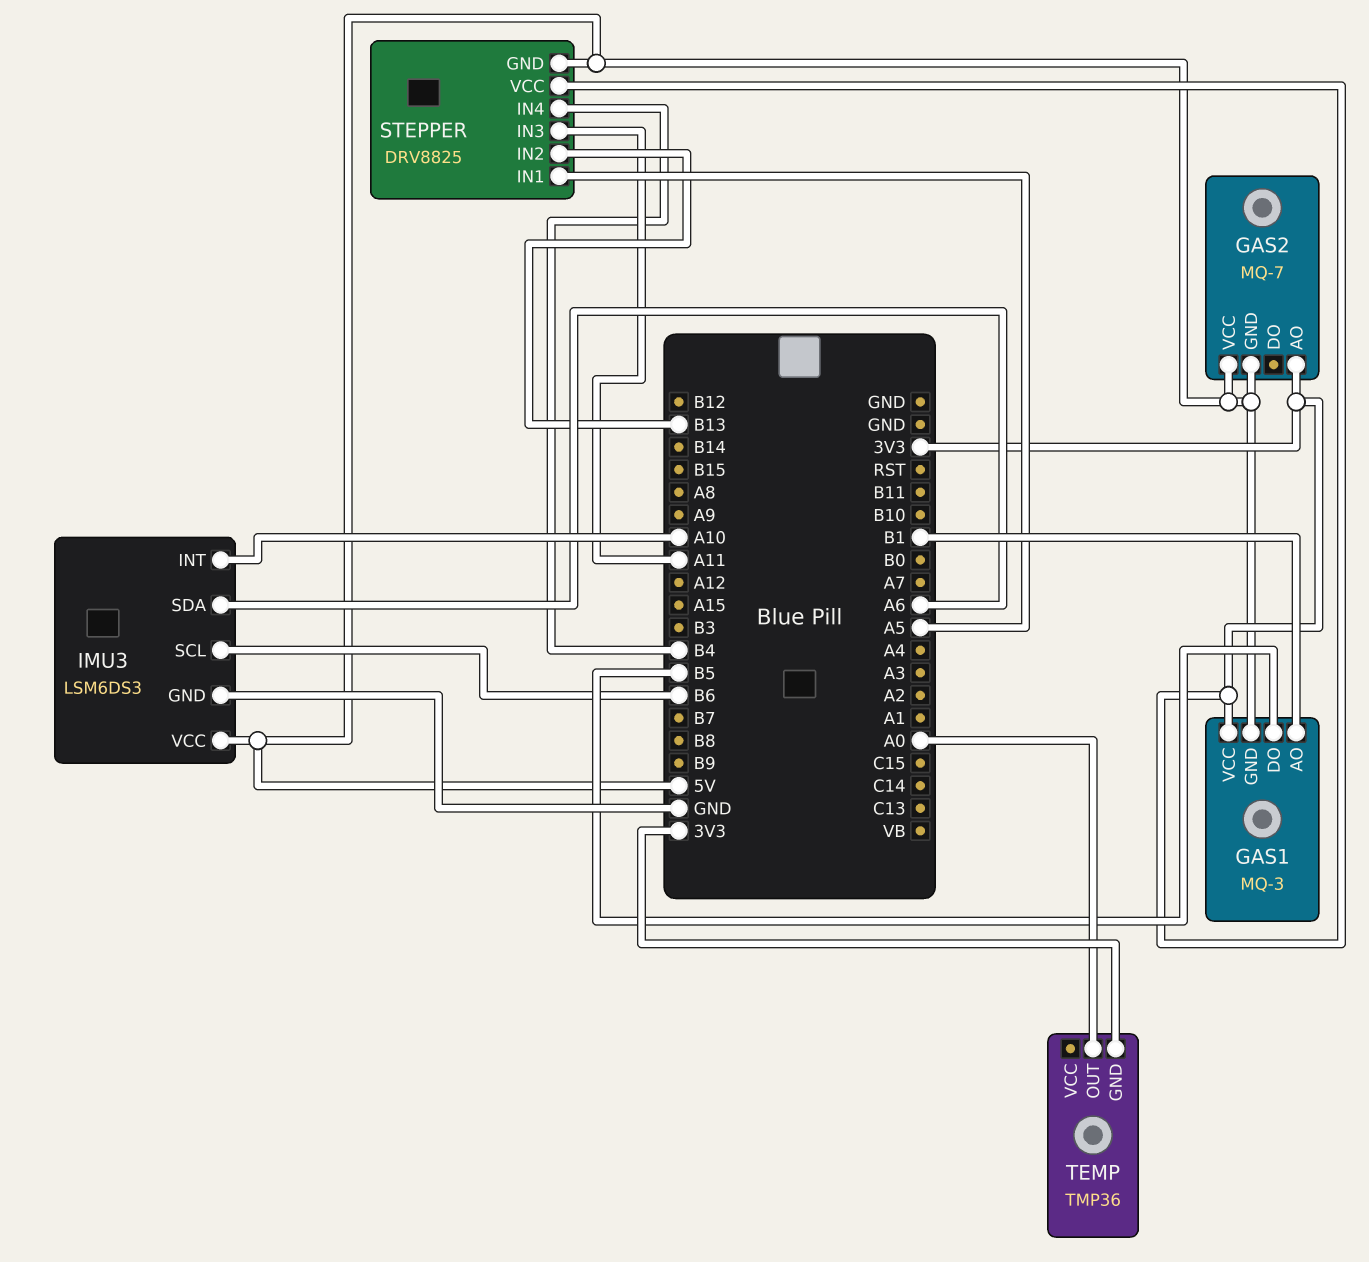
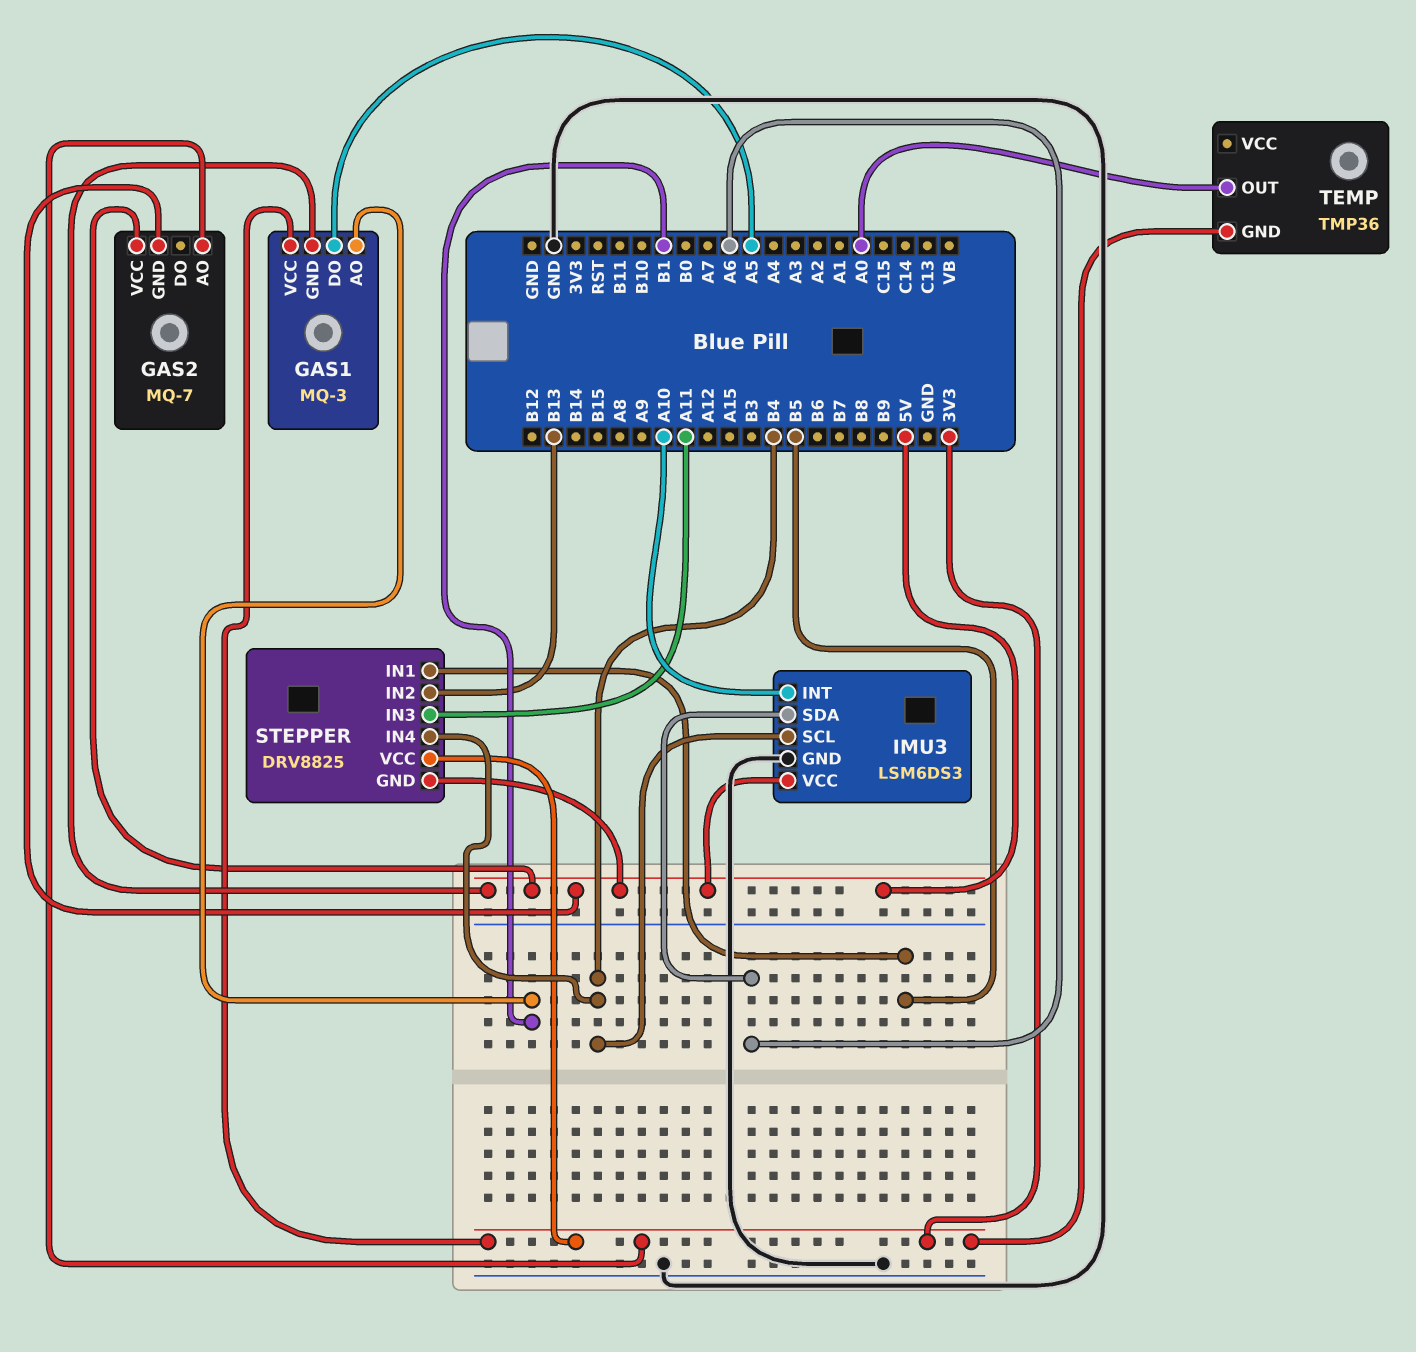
GAS1 pin DO: B5 -> A5
IMU3 pin SCL: B6 -> B4
STEPPER pin IN1: A5 -> B5

